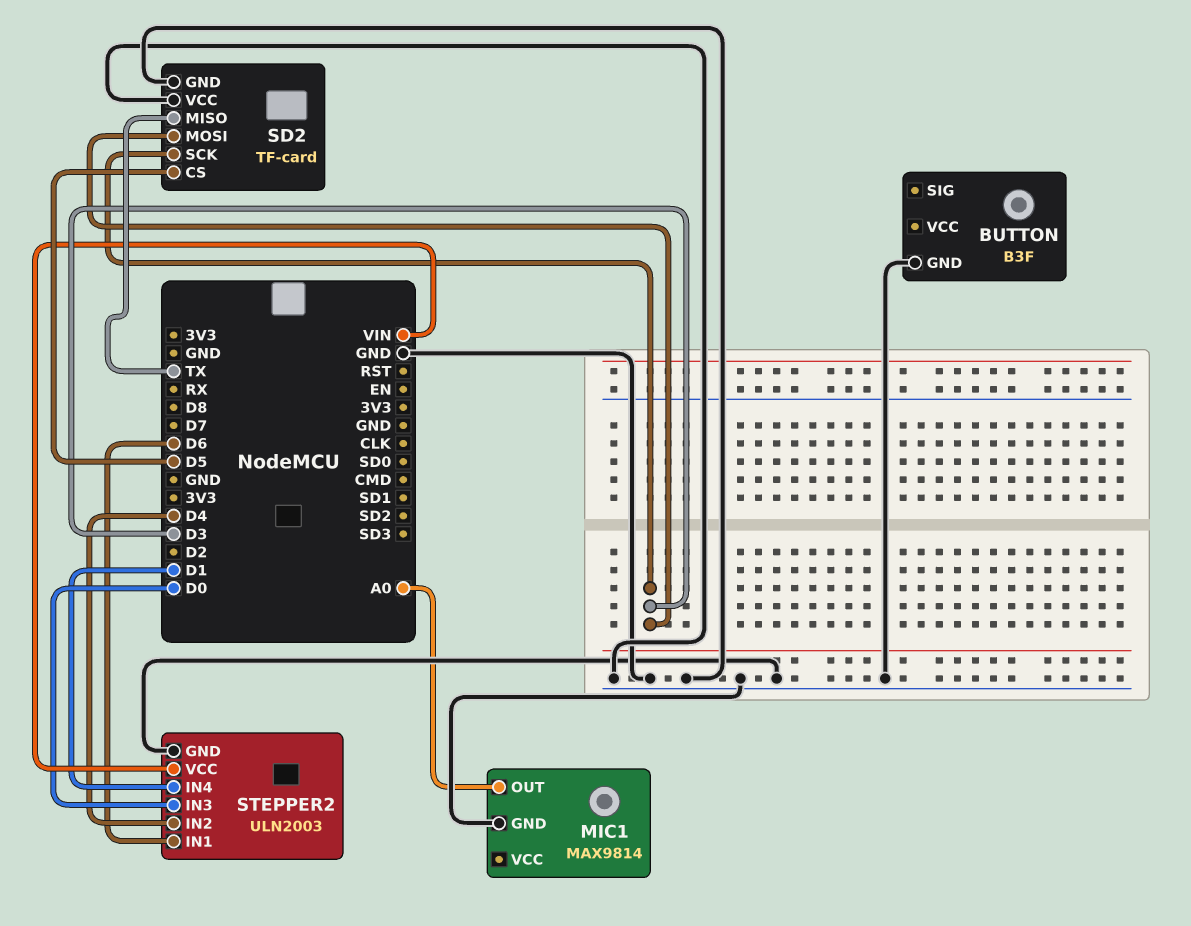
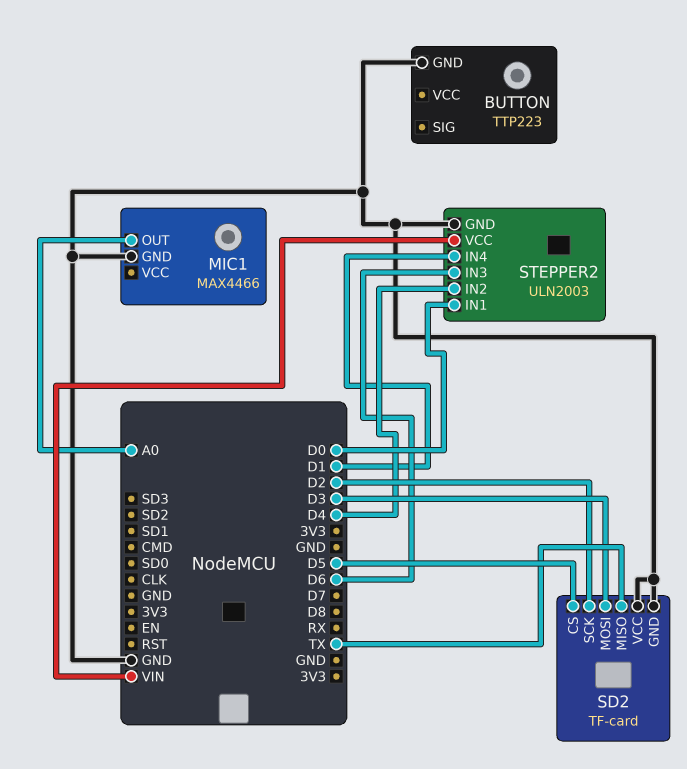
BUTTON: B3F -> TTP223
MIC1: MAX9814 -> MAX4466
SD2 pin SCK: D3 -> D2
STEPPER2 pin IN1: D6 -> D0
STEPPER2 pin IN3: D0 -> D6

